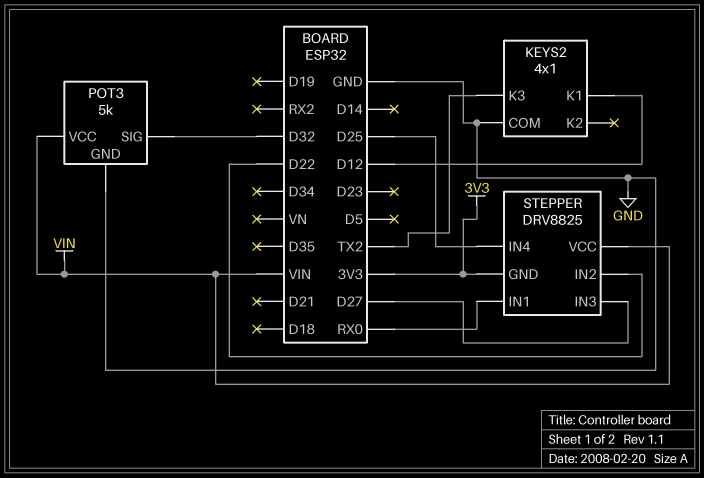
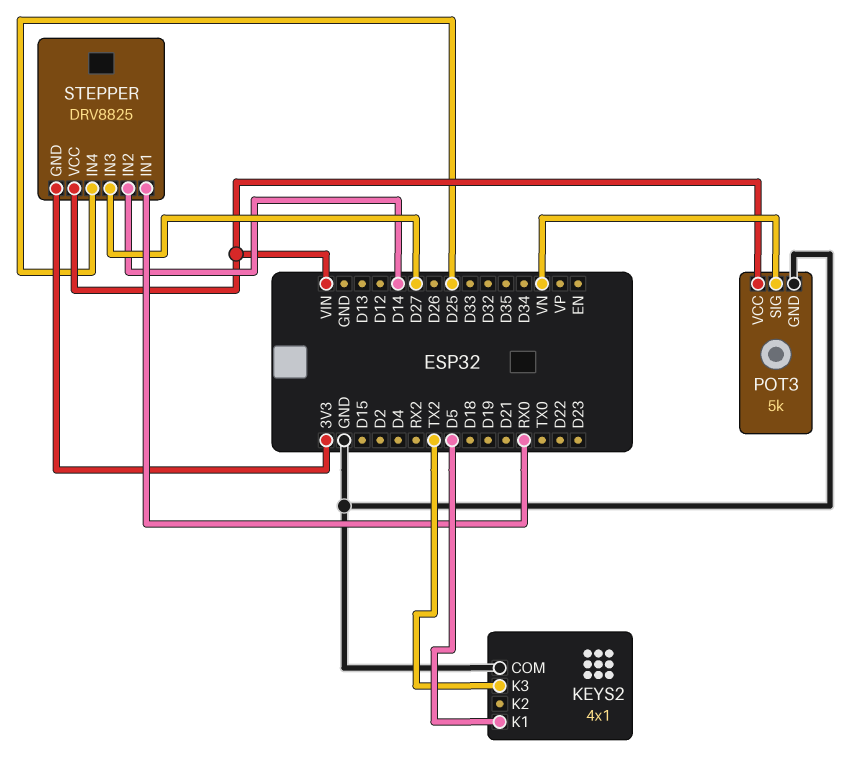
KEYS2 pin K1: D12 -> D5
POT3 pin SIG: D32 -> VN
STEPPER pin IN2: D22 -> D14

